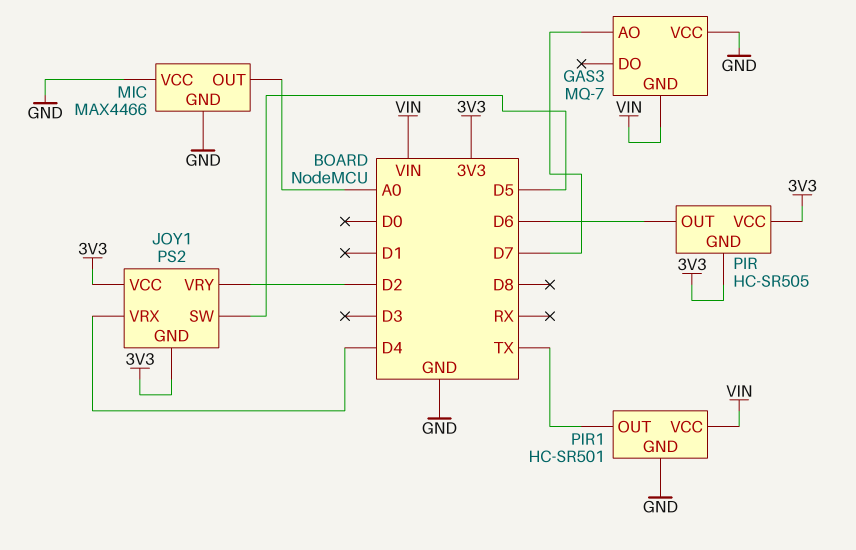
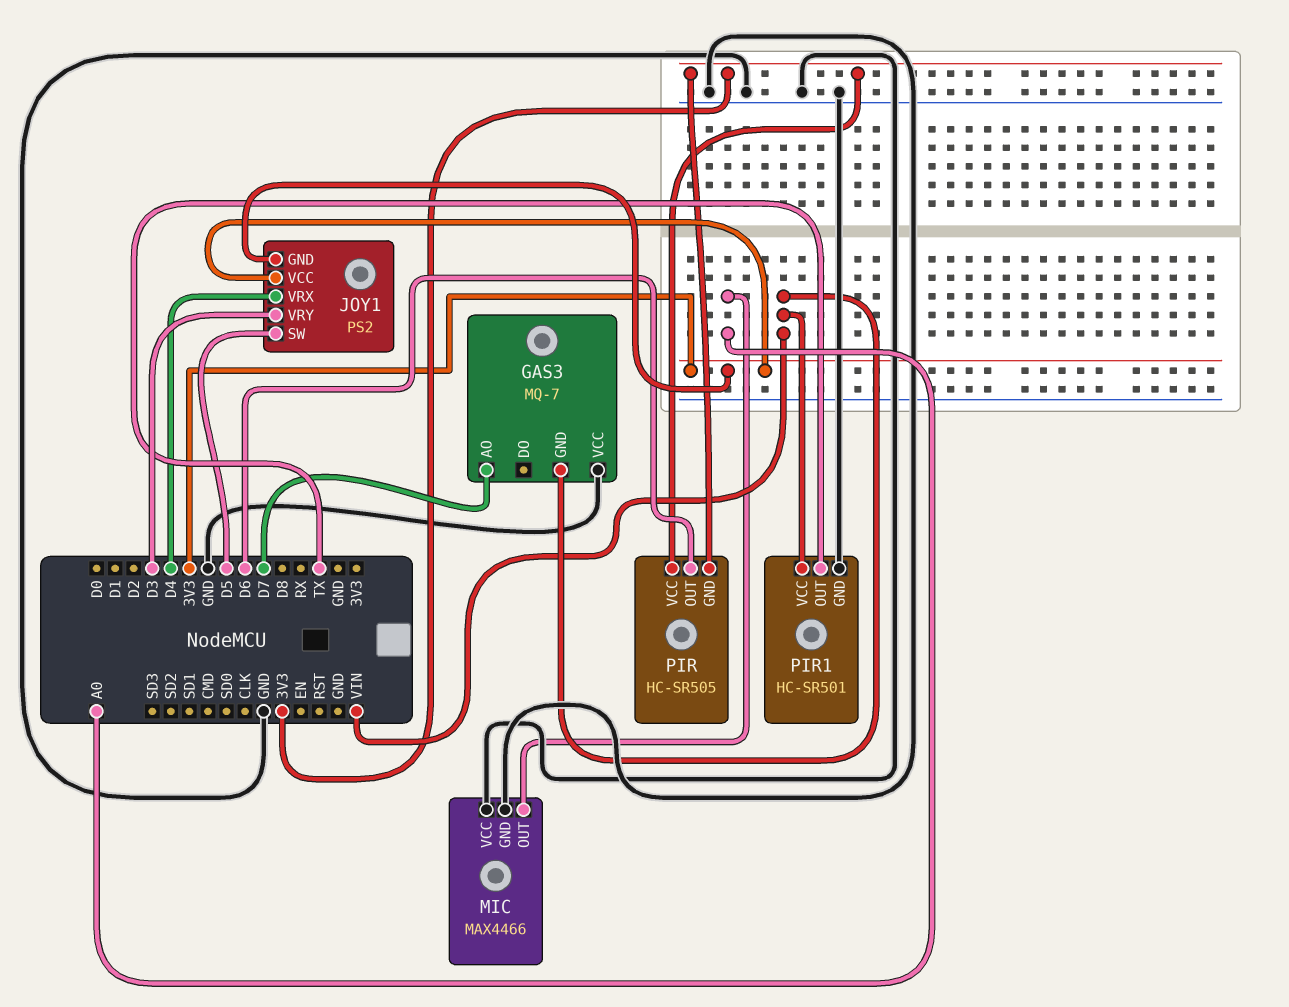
JOY1 pin VRY: D2 -> D3

